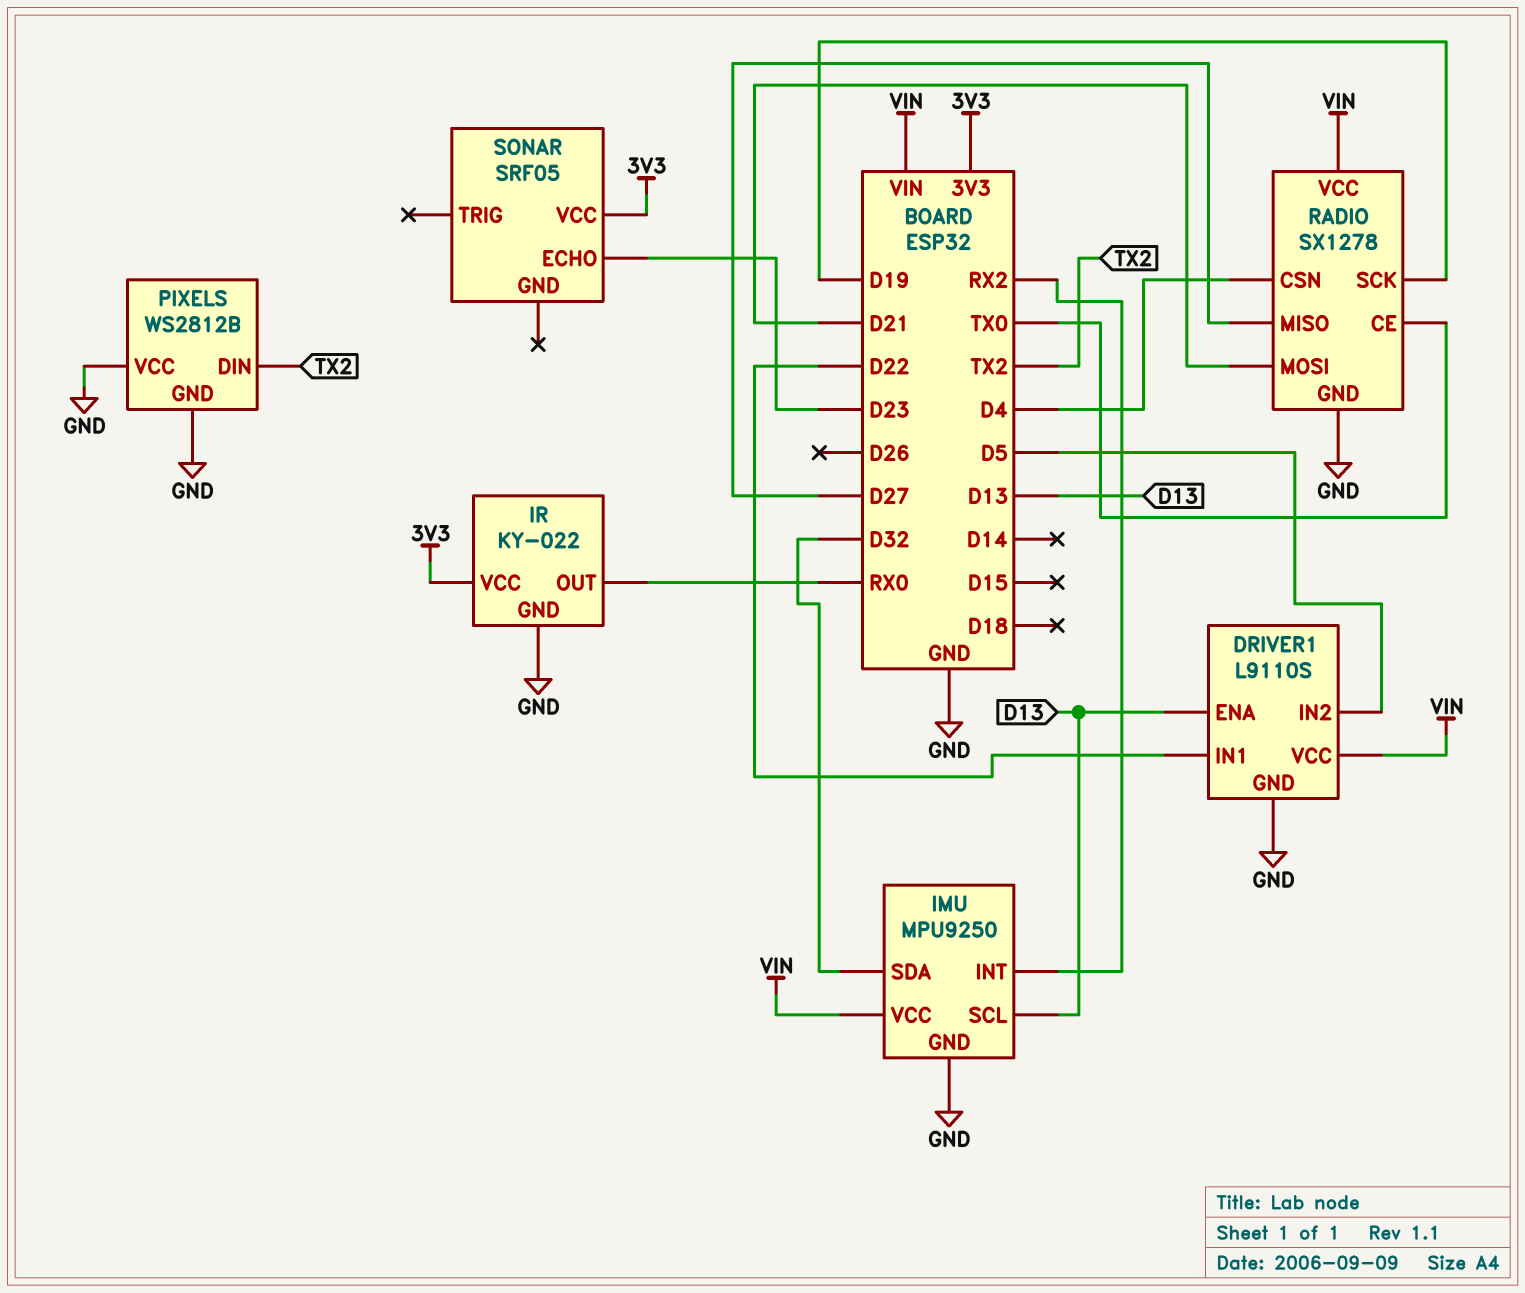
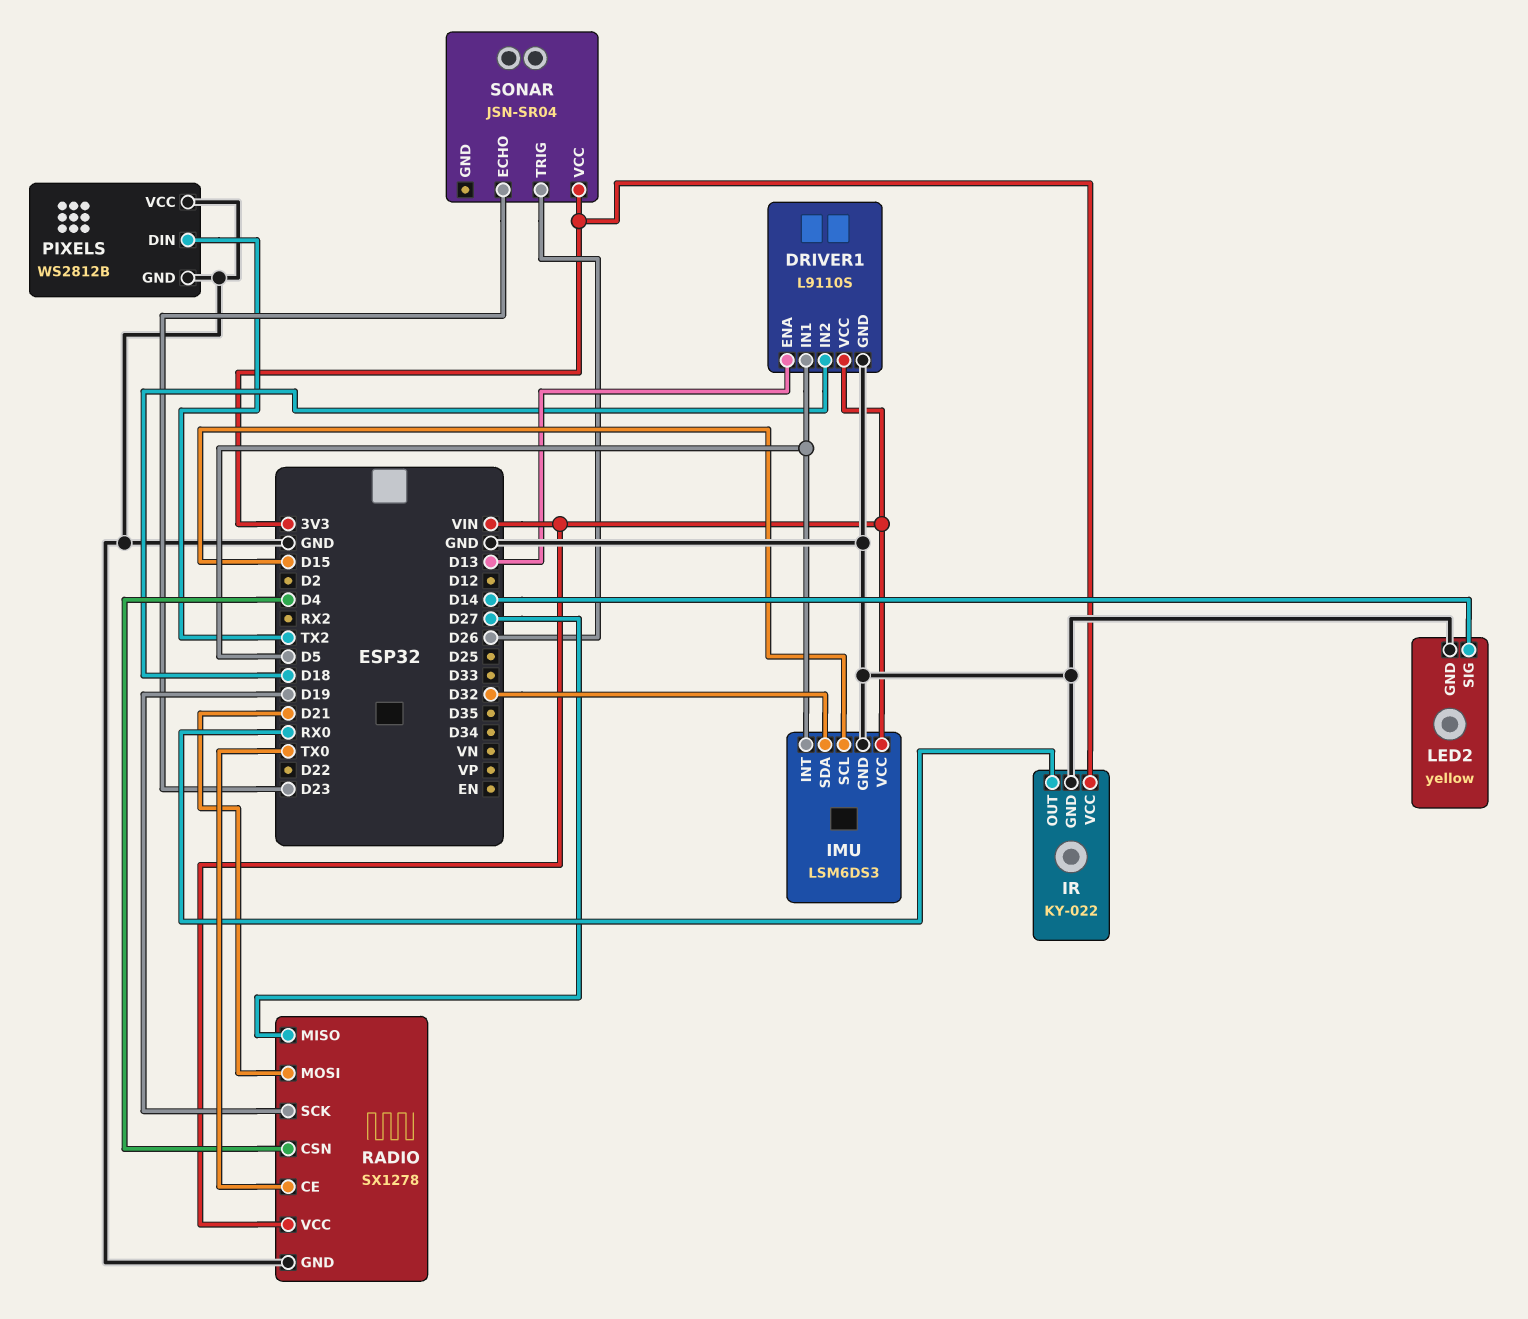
DRIVER1 pin IN1: D22 -> D5
DRIVER1 pin IN2: D5 -> D18
IMU: MPU9250 -> LSM6DS3
IMU pin INT: RX2 -> D5
IMU pin SCL: D13 -> D15
LED2: none -> yellow
LED2 pin GND: none -> GND
LED2 pin SIG: none -> D14
SONAR: SRF05 -> JSN-SR04
SONAR pin TRIG: none -> D26

